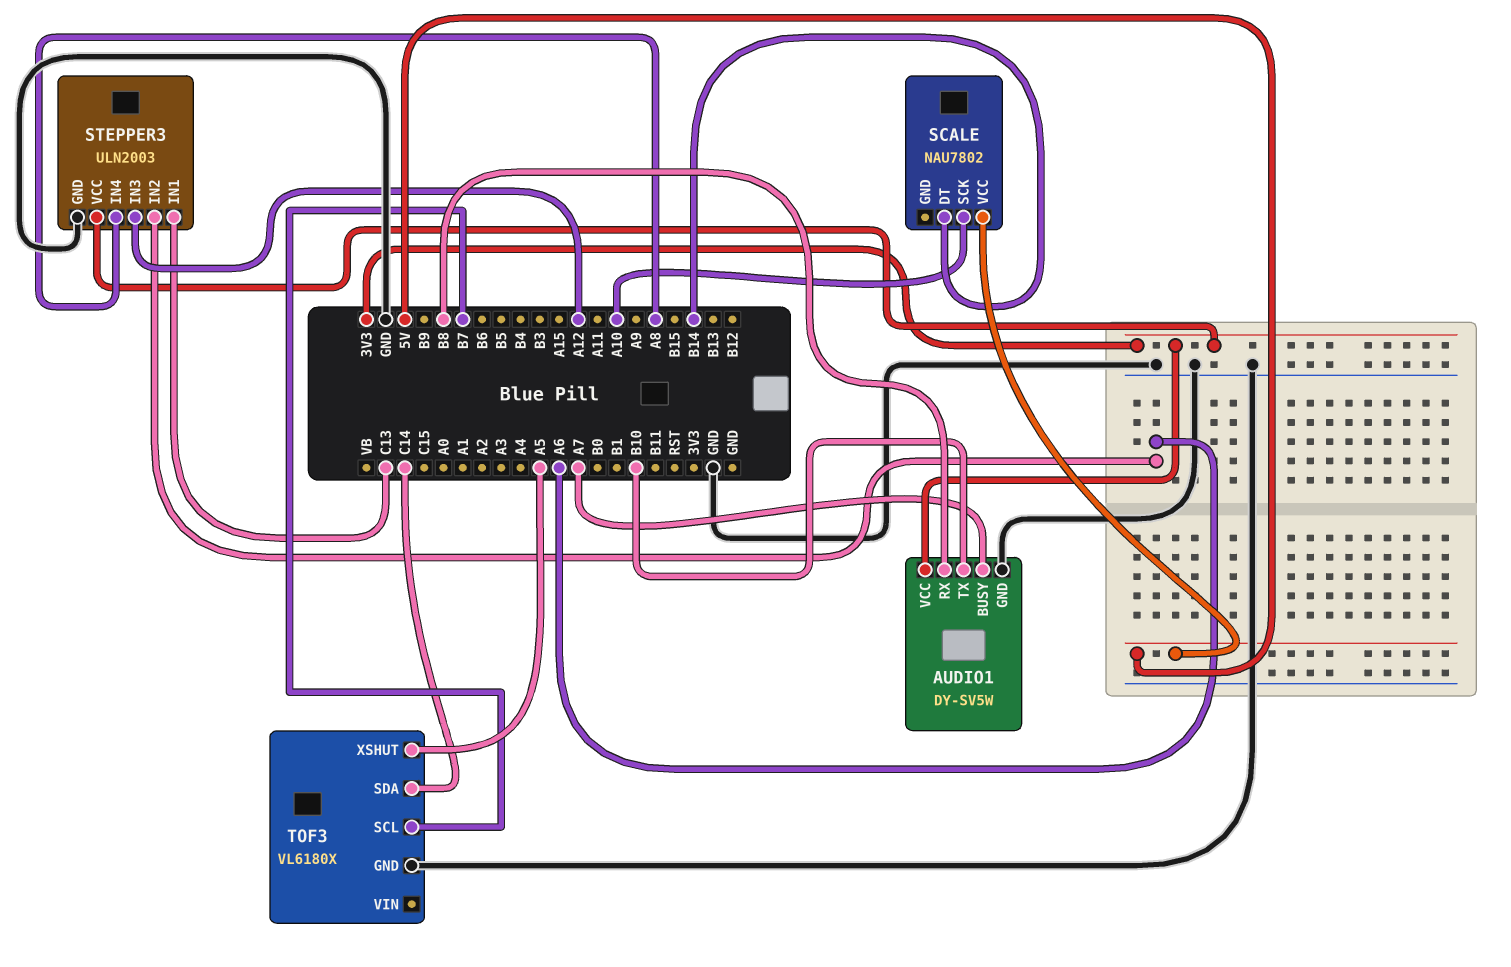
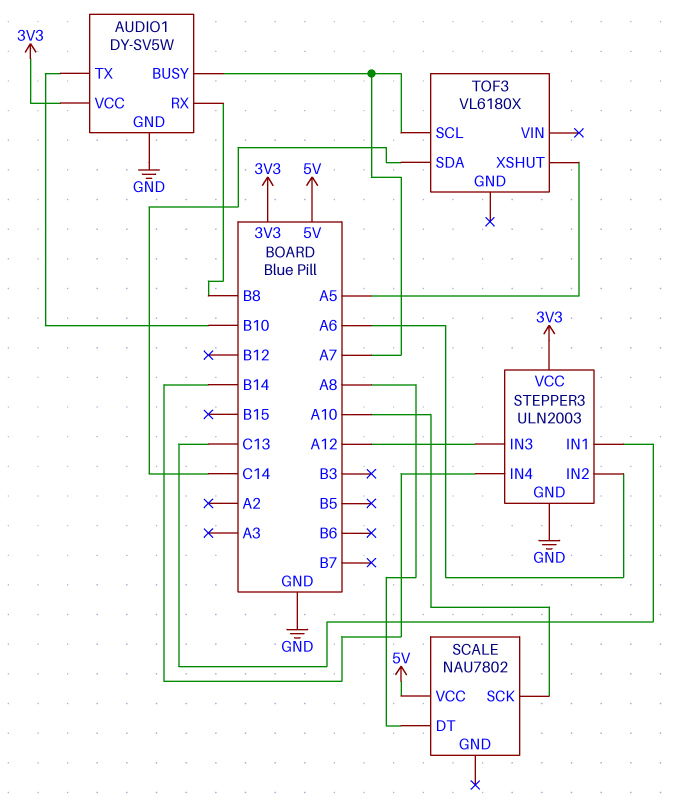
SCALE pin DT: B14 -> A8
STEPPER3 pin IN4: A8 -> B14
TOF3 pin GND: GND -> none
TOF3 pin SCL: B7 -> A7

